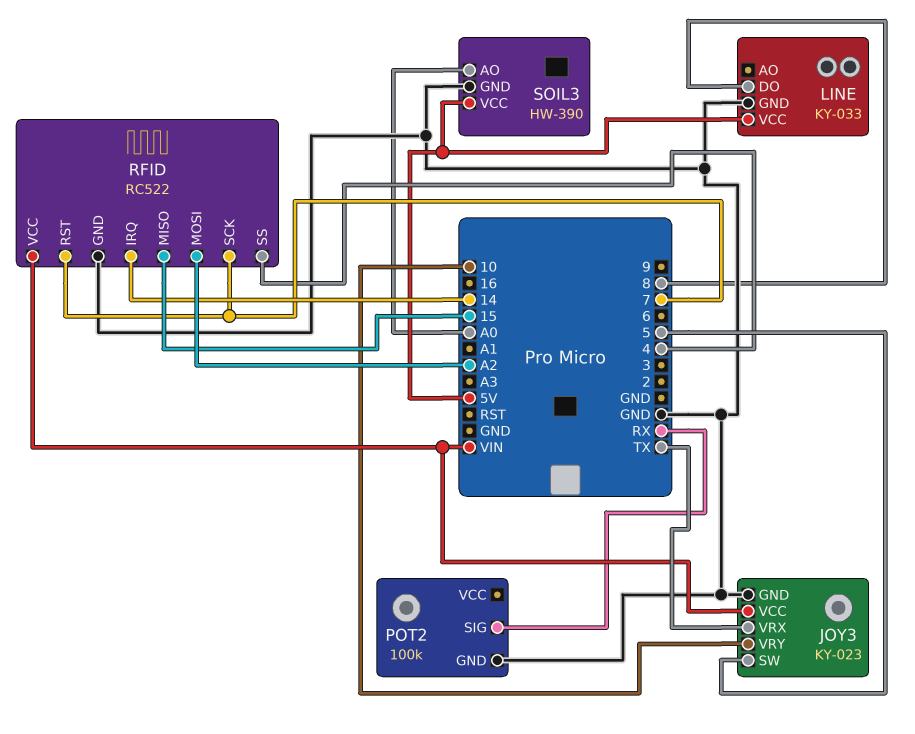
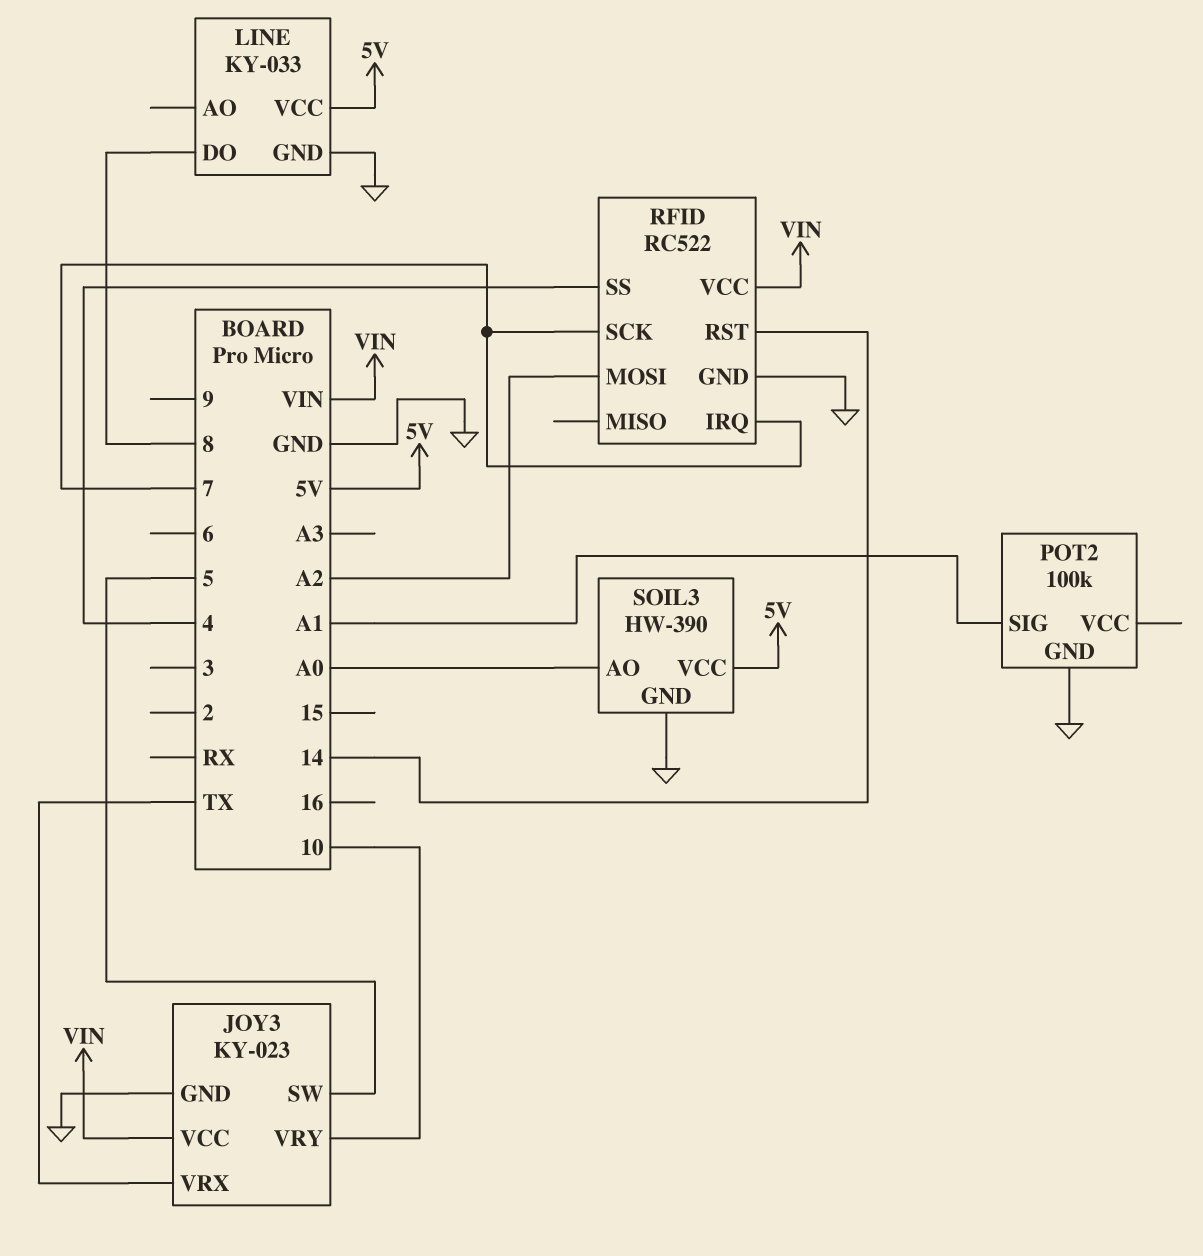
POT2 pin SIG: RX -> A1
RFID pin IRQ: 14 -> 7
RFID pin MISO: 15 -> none
RFID pin RST: 7 -> 14

